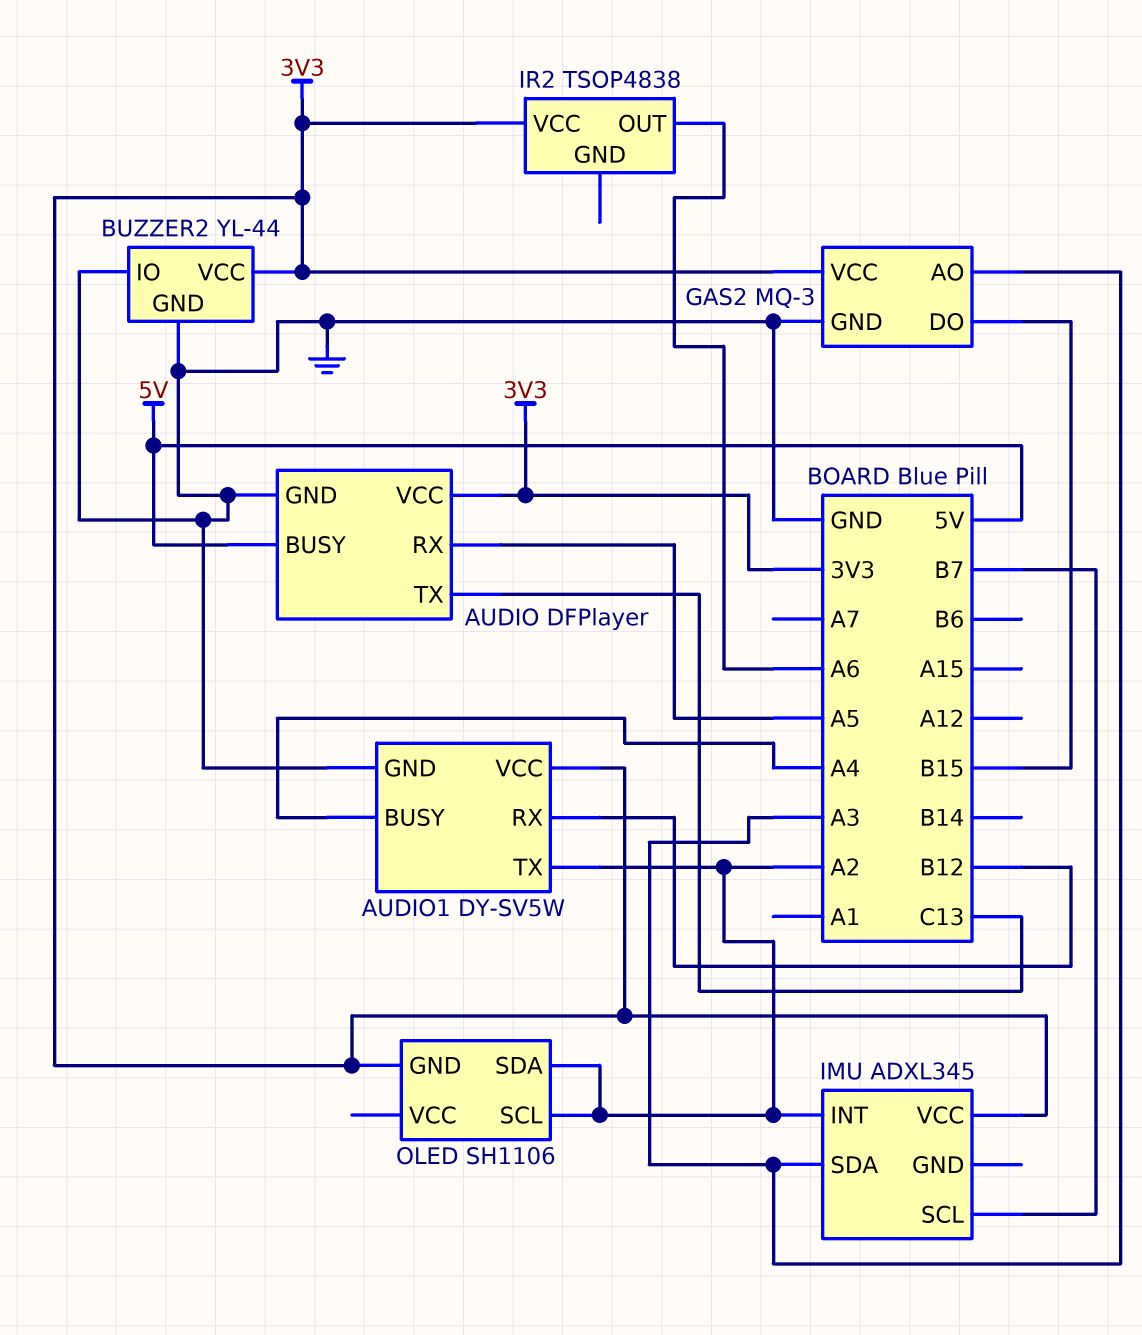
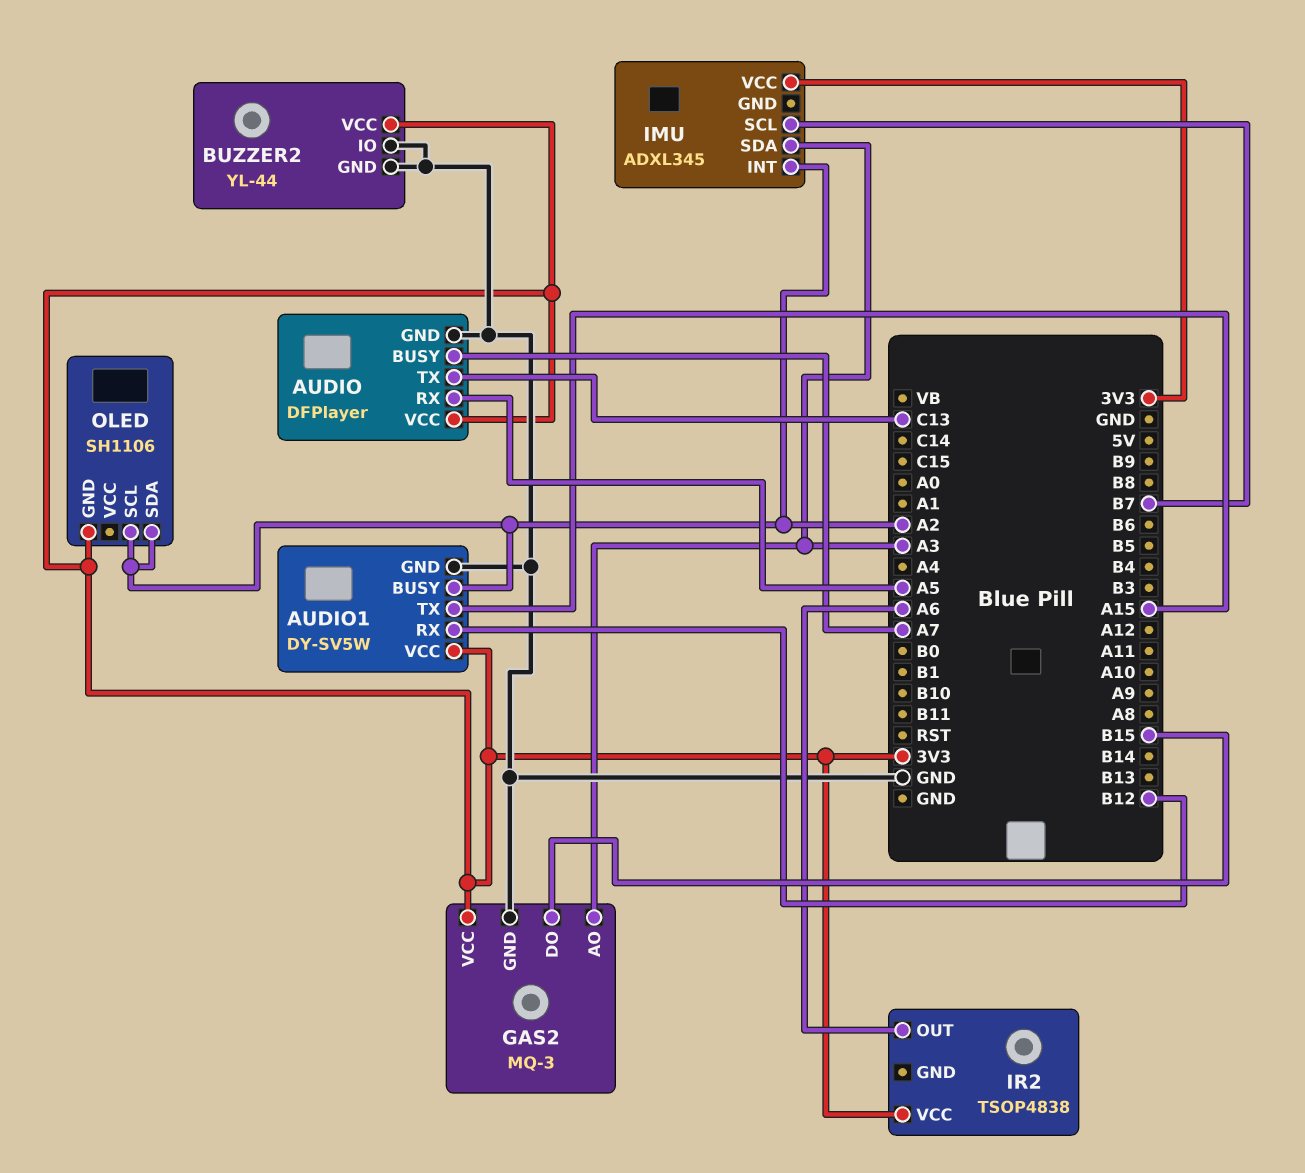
AUDIO pin BUSY: 5V -> A7
AUDIO1 pin BUSY: A4 -> A2
AUDIO1 pin TX: A2 -> A15

